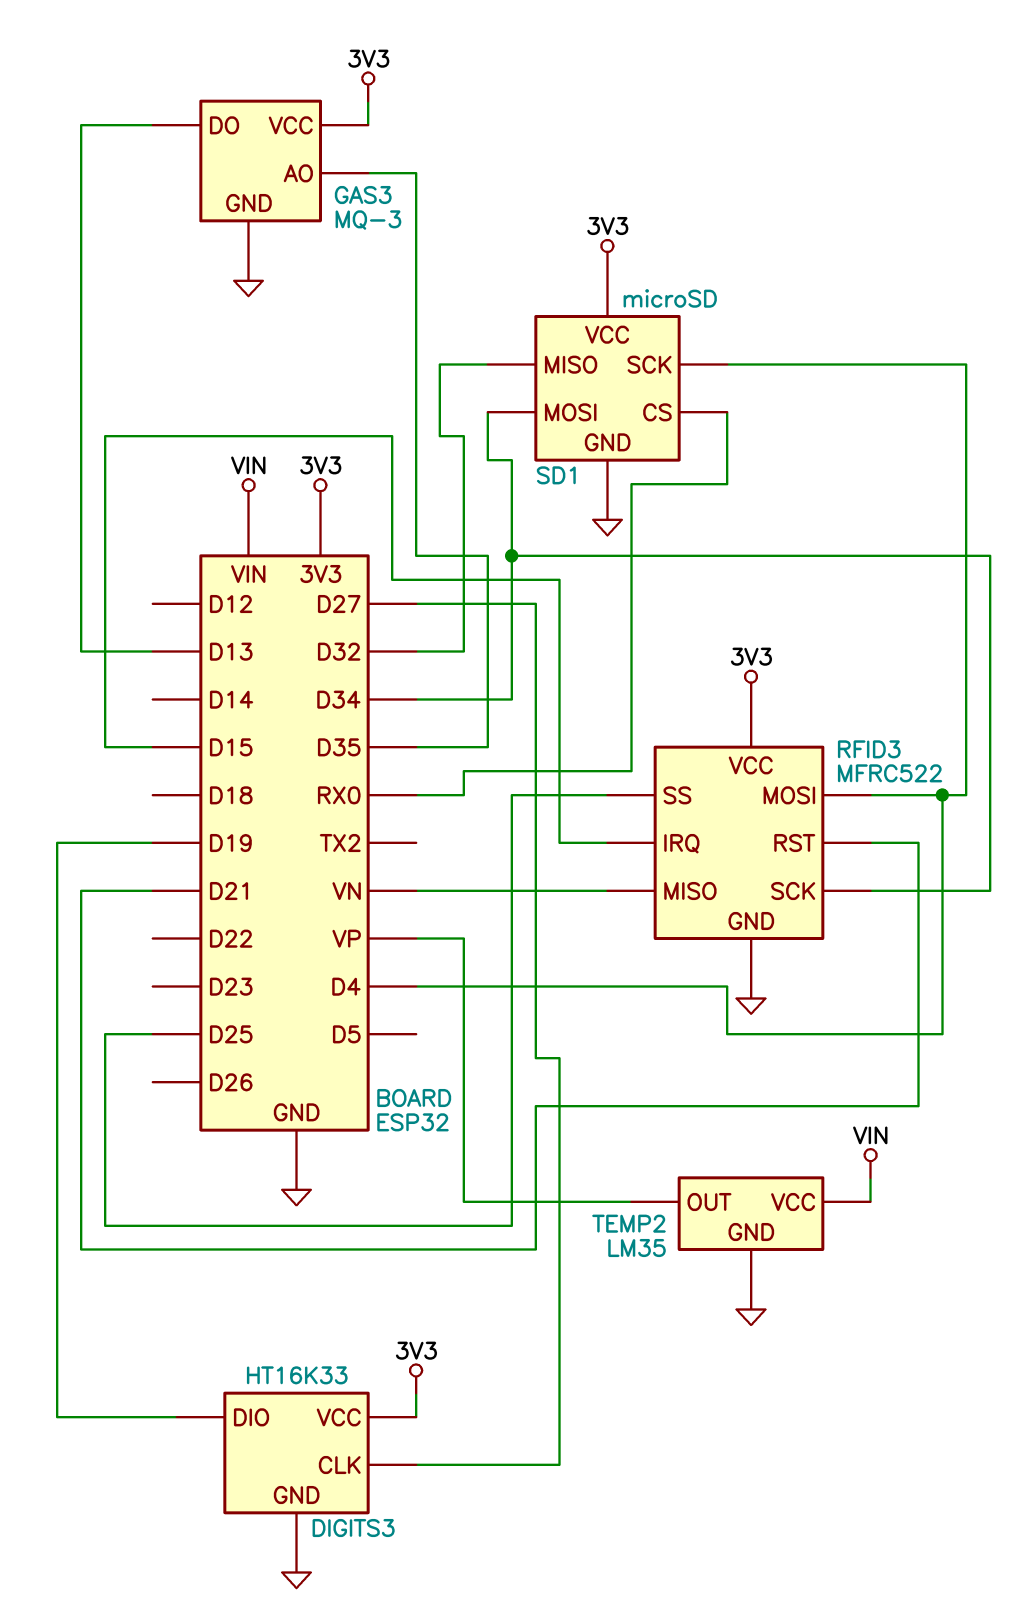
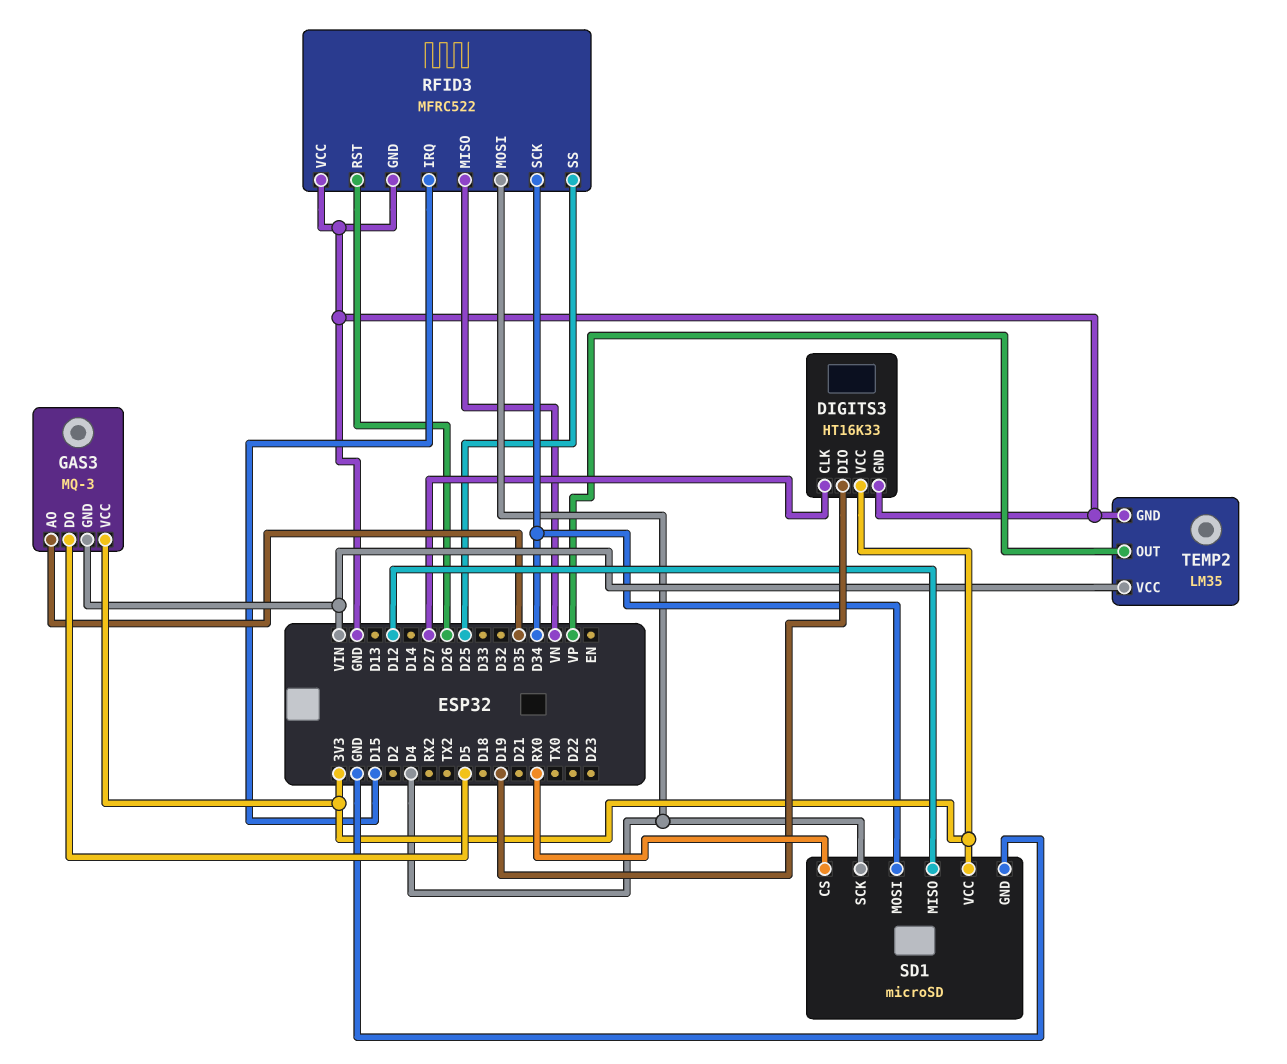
GAS3 pin DO: D13 -> D5
GAS3 pin GND: GND -> VIN
RFID3 pin RST: D21 -> D26
RFID3 pin VCC: 3V3 -> GND
SD1 pin MISO: D32 -> D12

